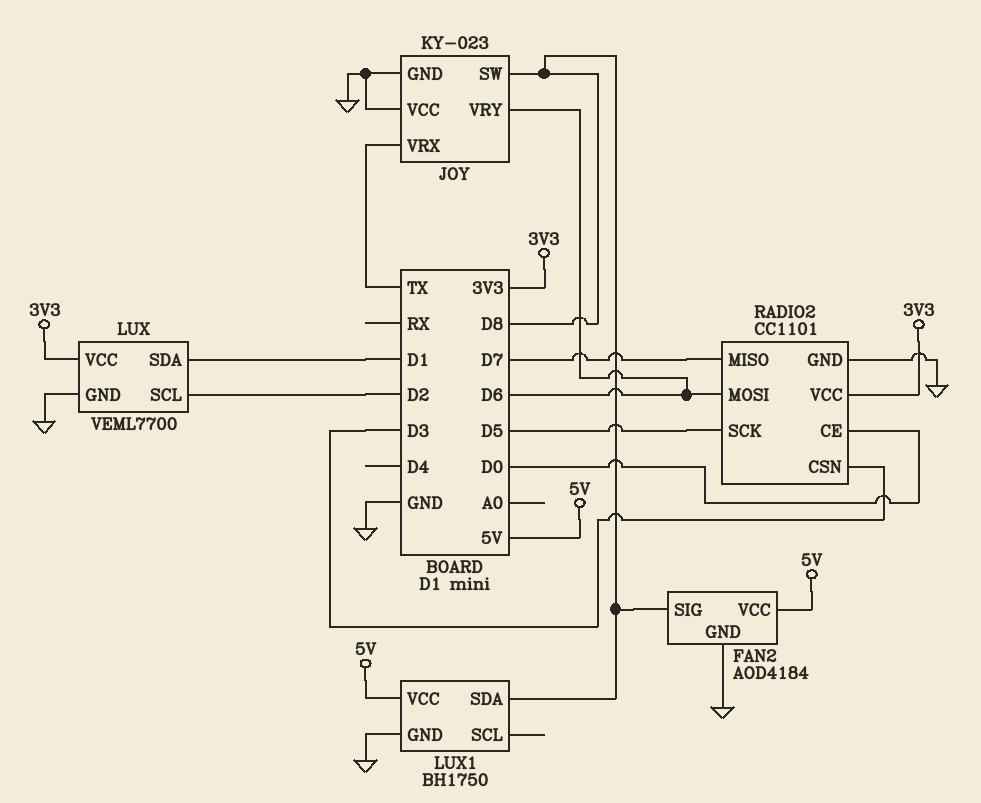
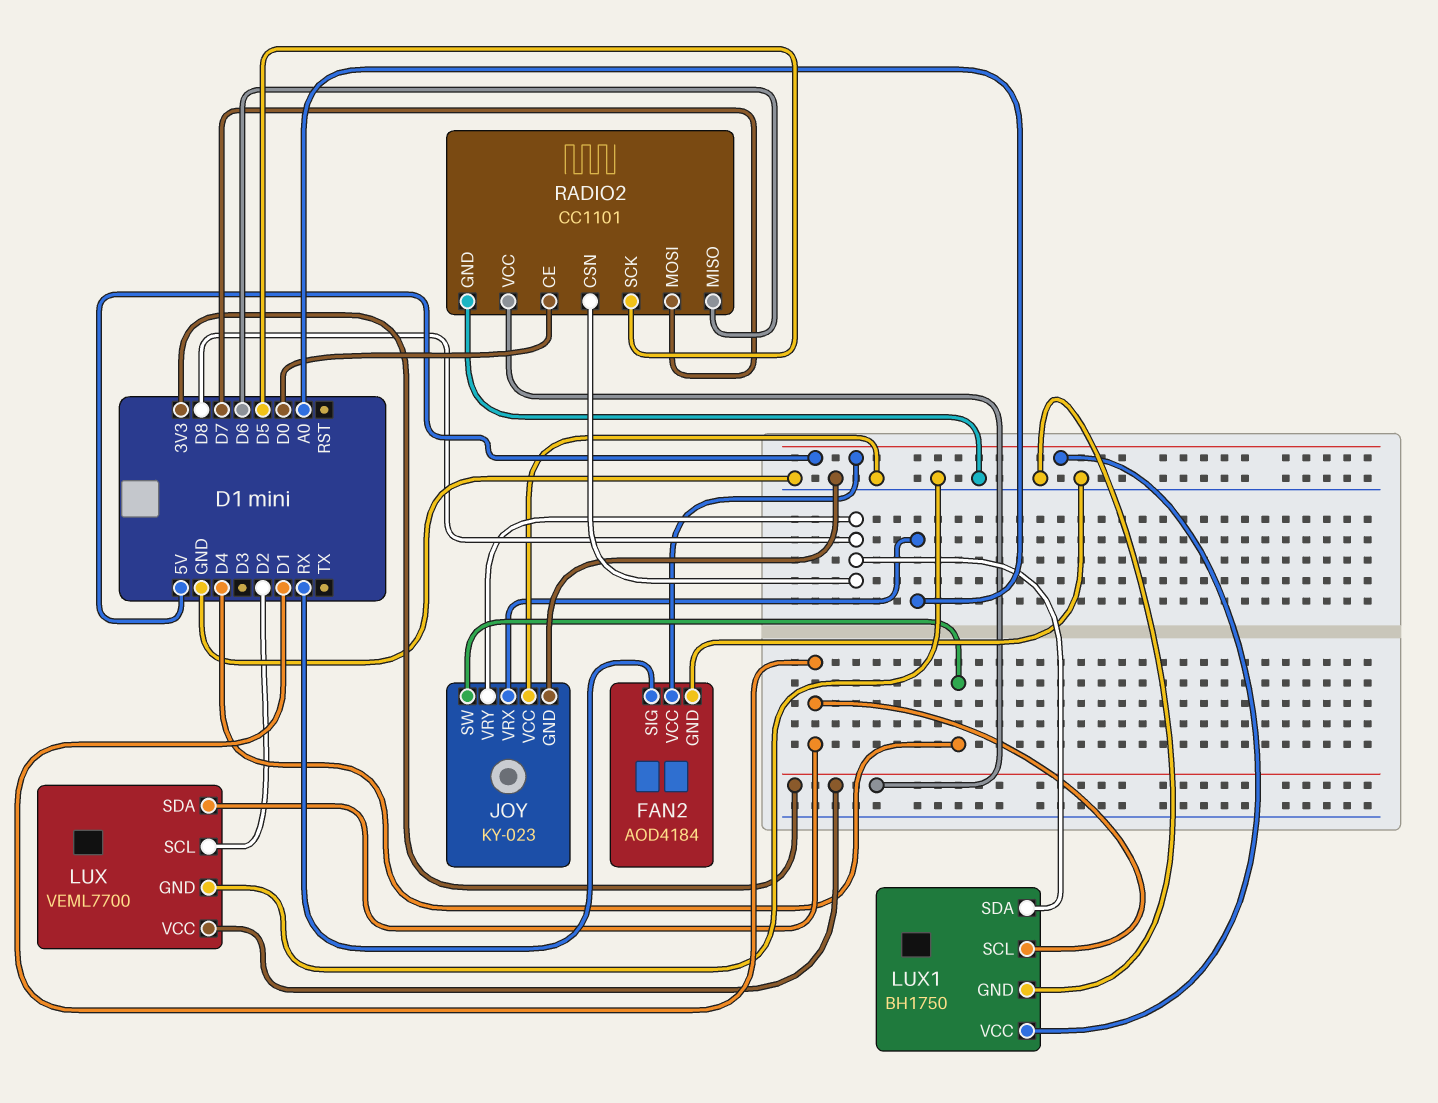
FAN2 pin SIG: D8 -> RX
JOY pin SW: D8 -> D4
JOY pin VRX: TX -> A0
JOY pin VRY: D6 -> D8
LUX1 pin SCL: none -> D1
RADIO2 pin CSN: D3 -> D8
RADIO2 pin MISO: D7 -> D6
RADIO2 pin MOSI: D6 -> D7

